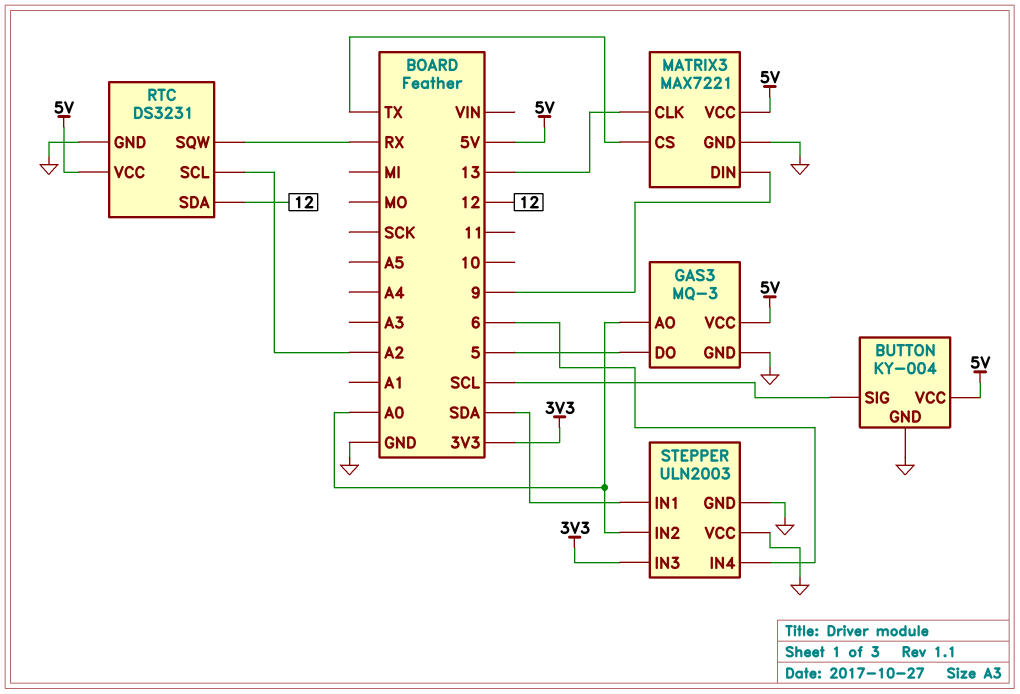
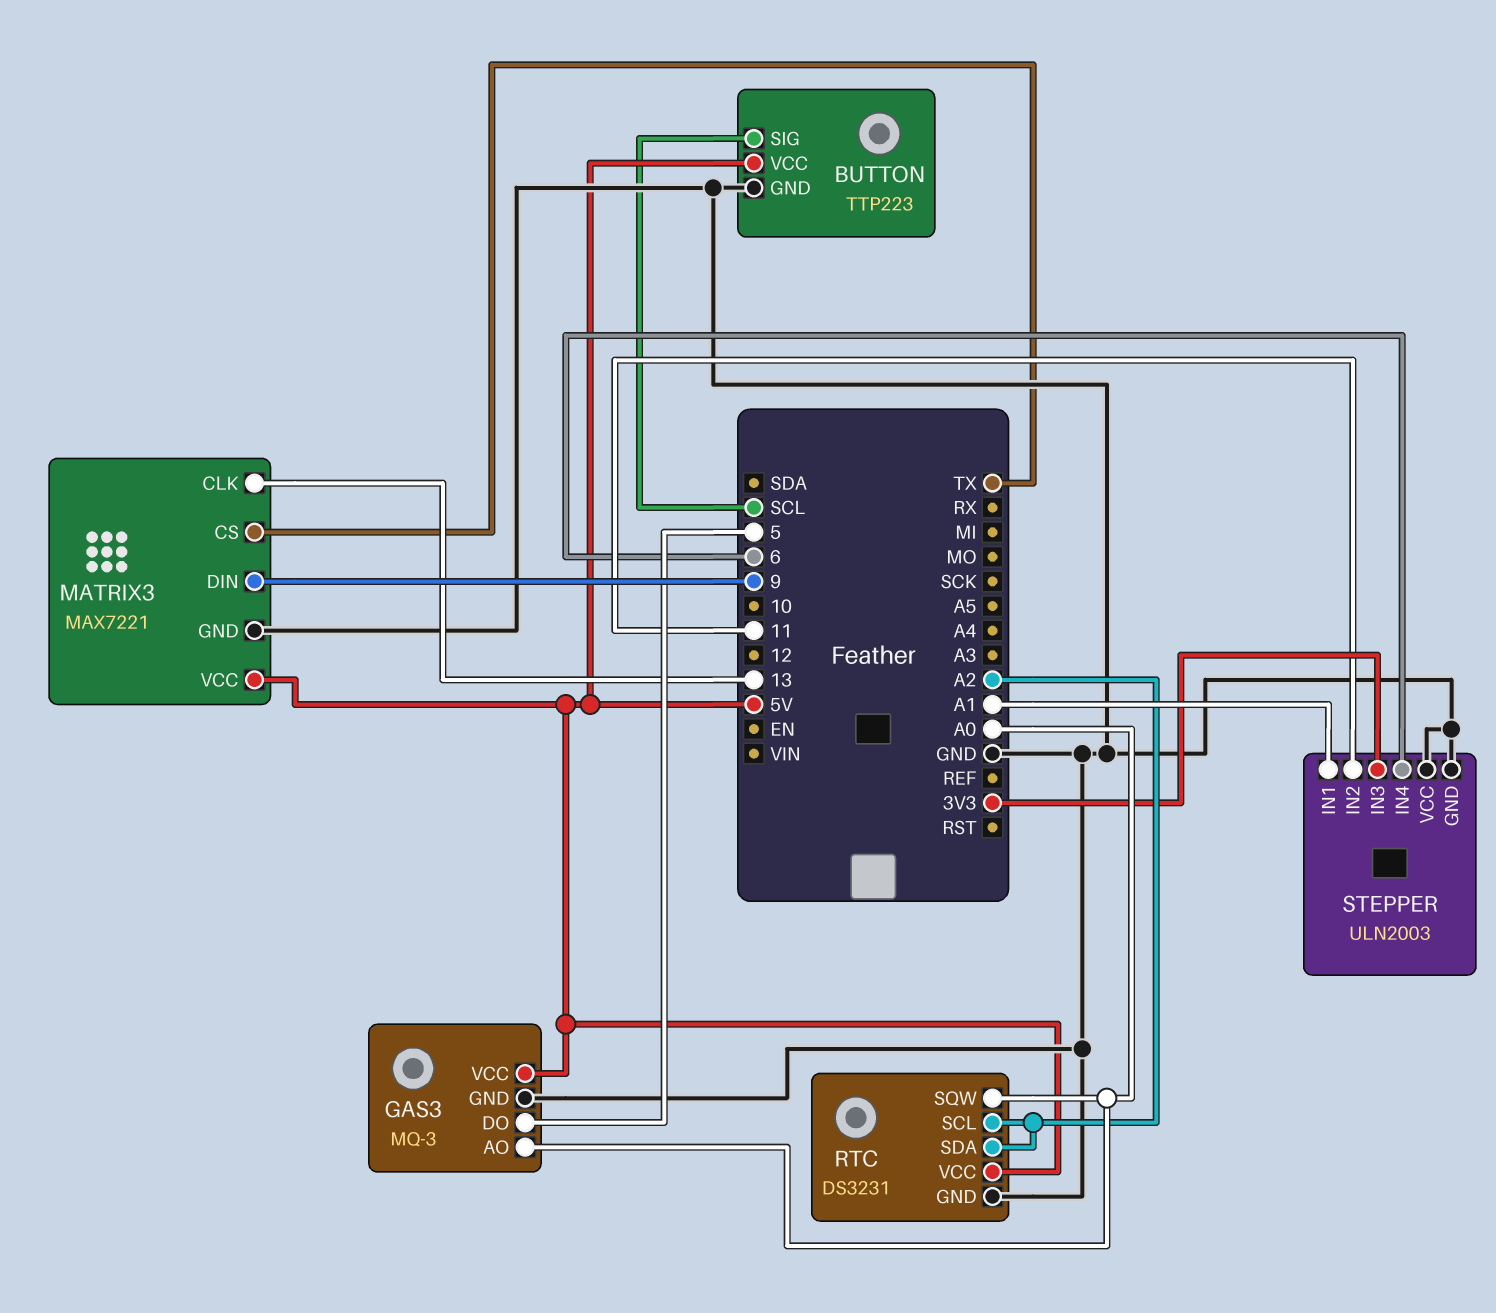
BUTTON: KY-004 -> TTP223
RTC pin SDA: 12 -> A2
RTC pin SQW: RX -> A0
STEPPER pin IN1: SDA -> A1
STEPPER pin IN2: A0 -> 11

